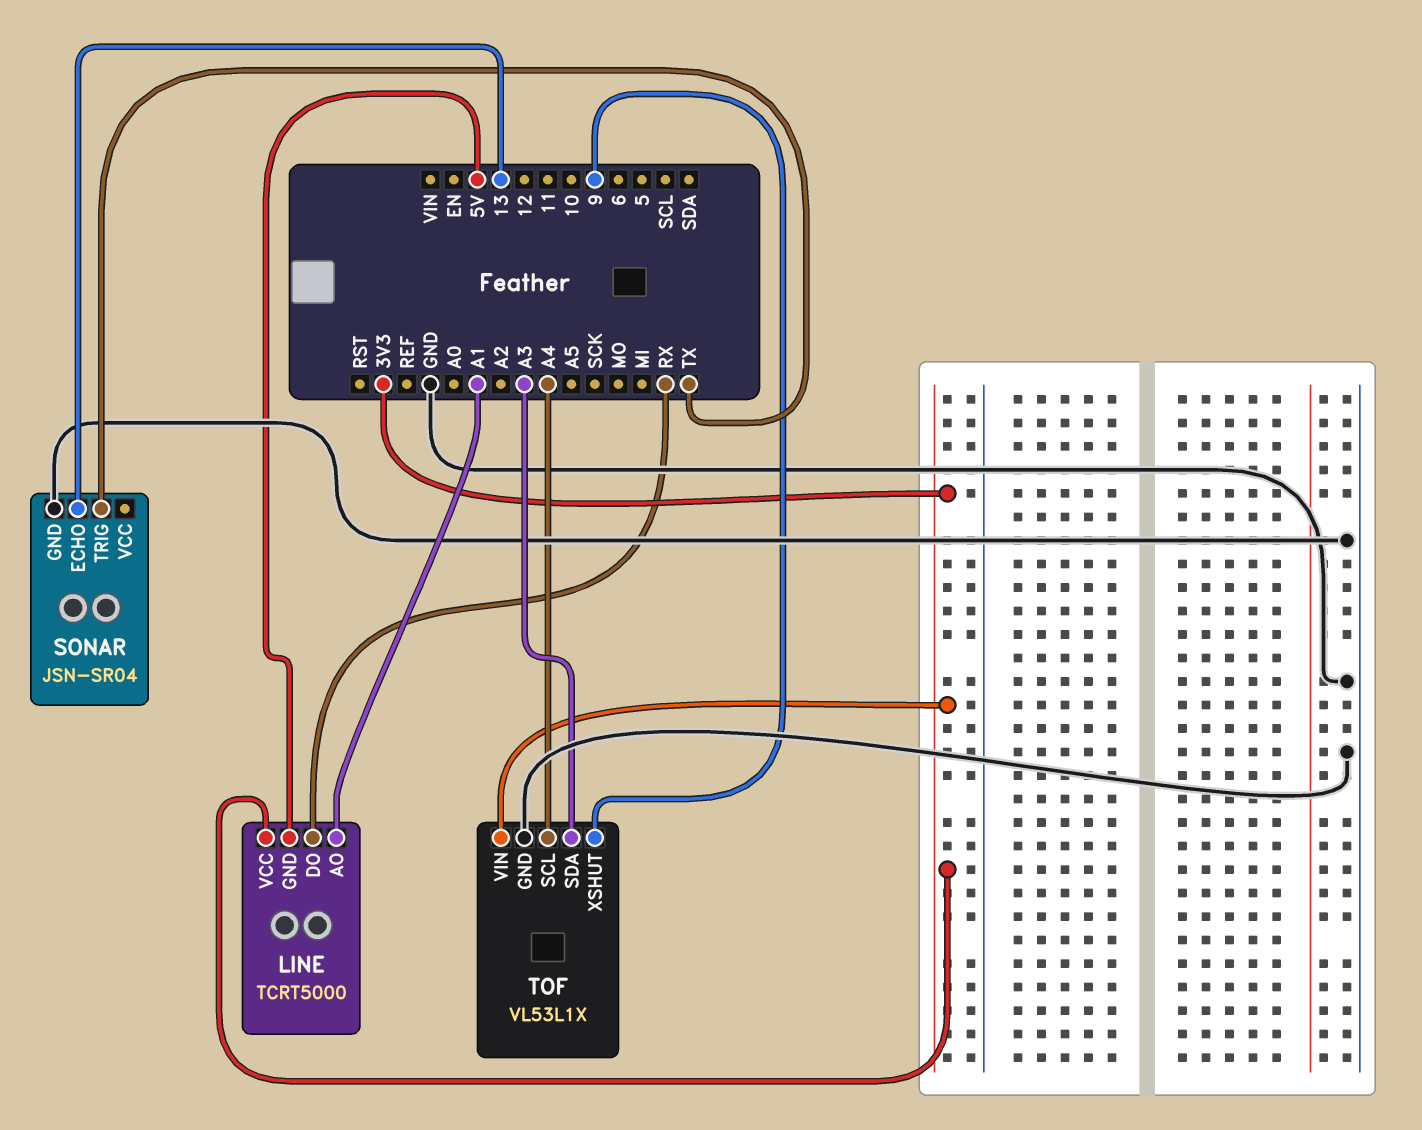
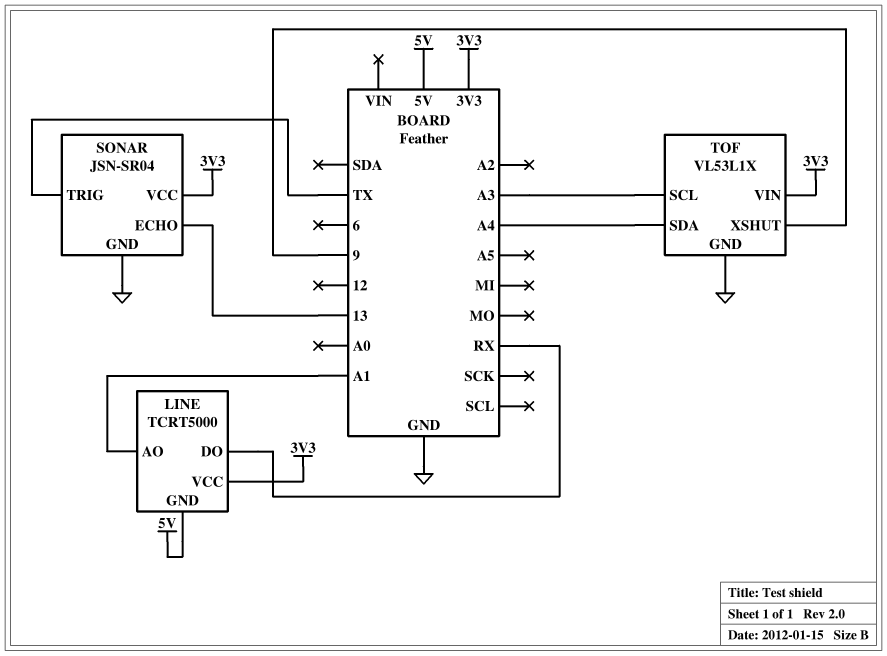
SONAR pin VCC: none -> 3V3
TOF pin SCL: A4 -> A3
TOF pin SDA: A3 -> A4

